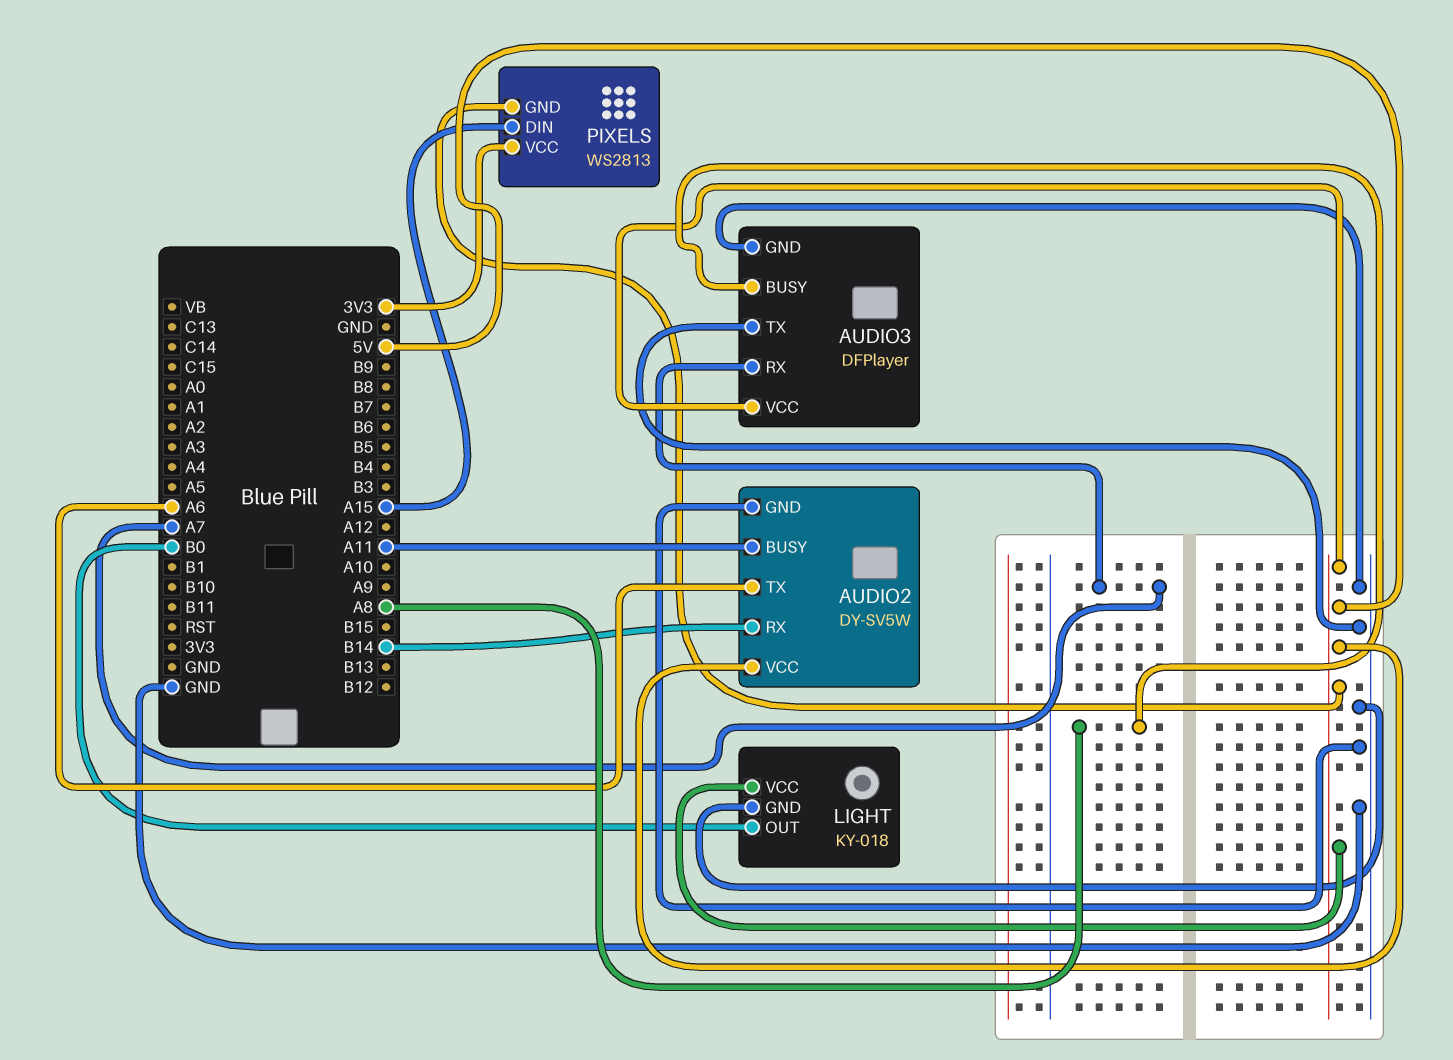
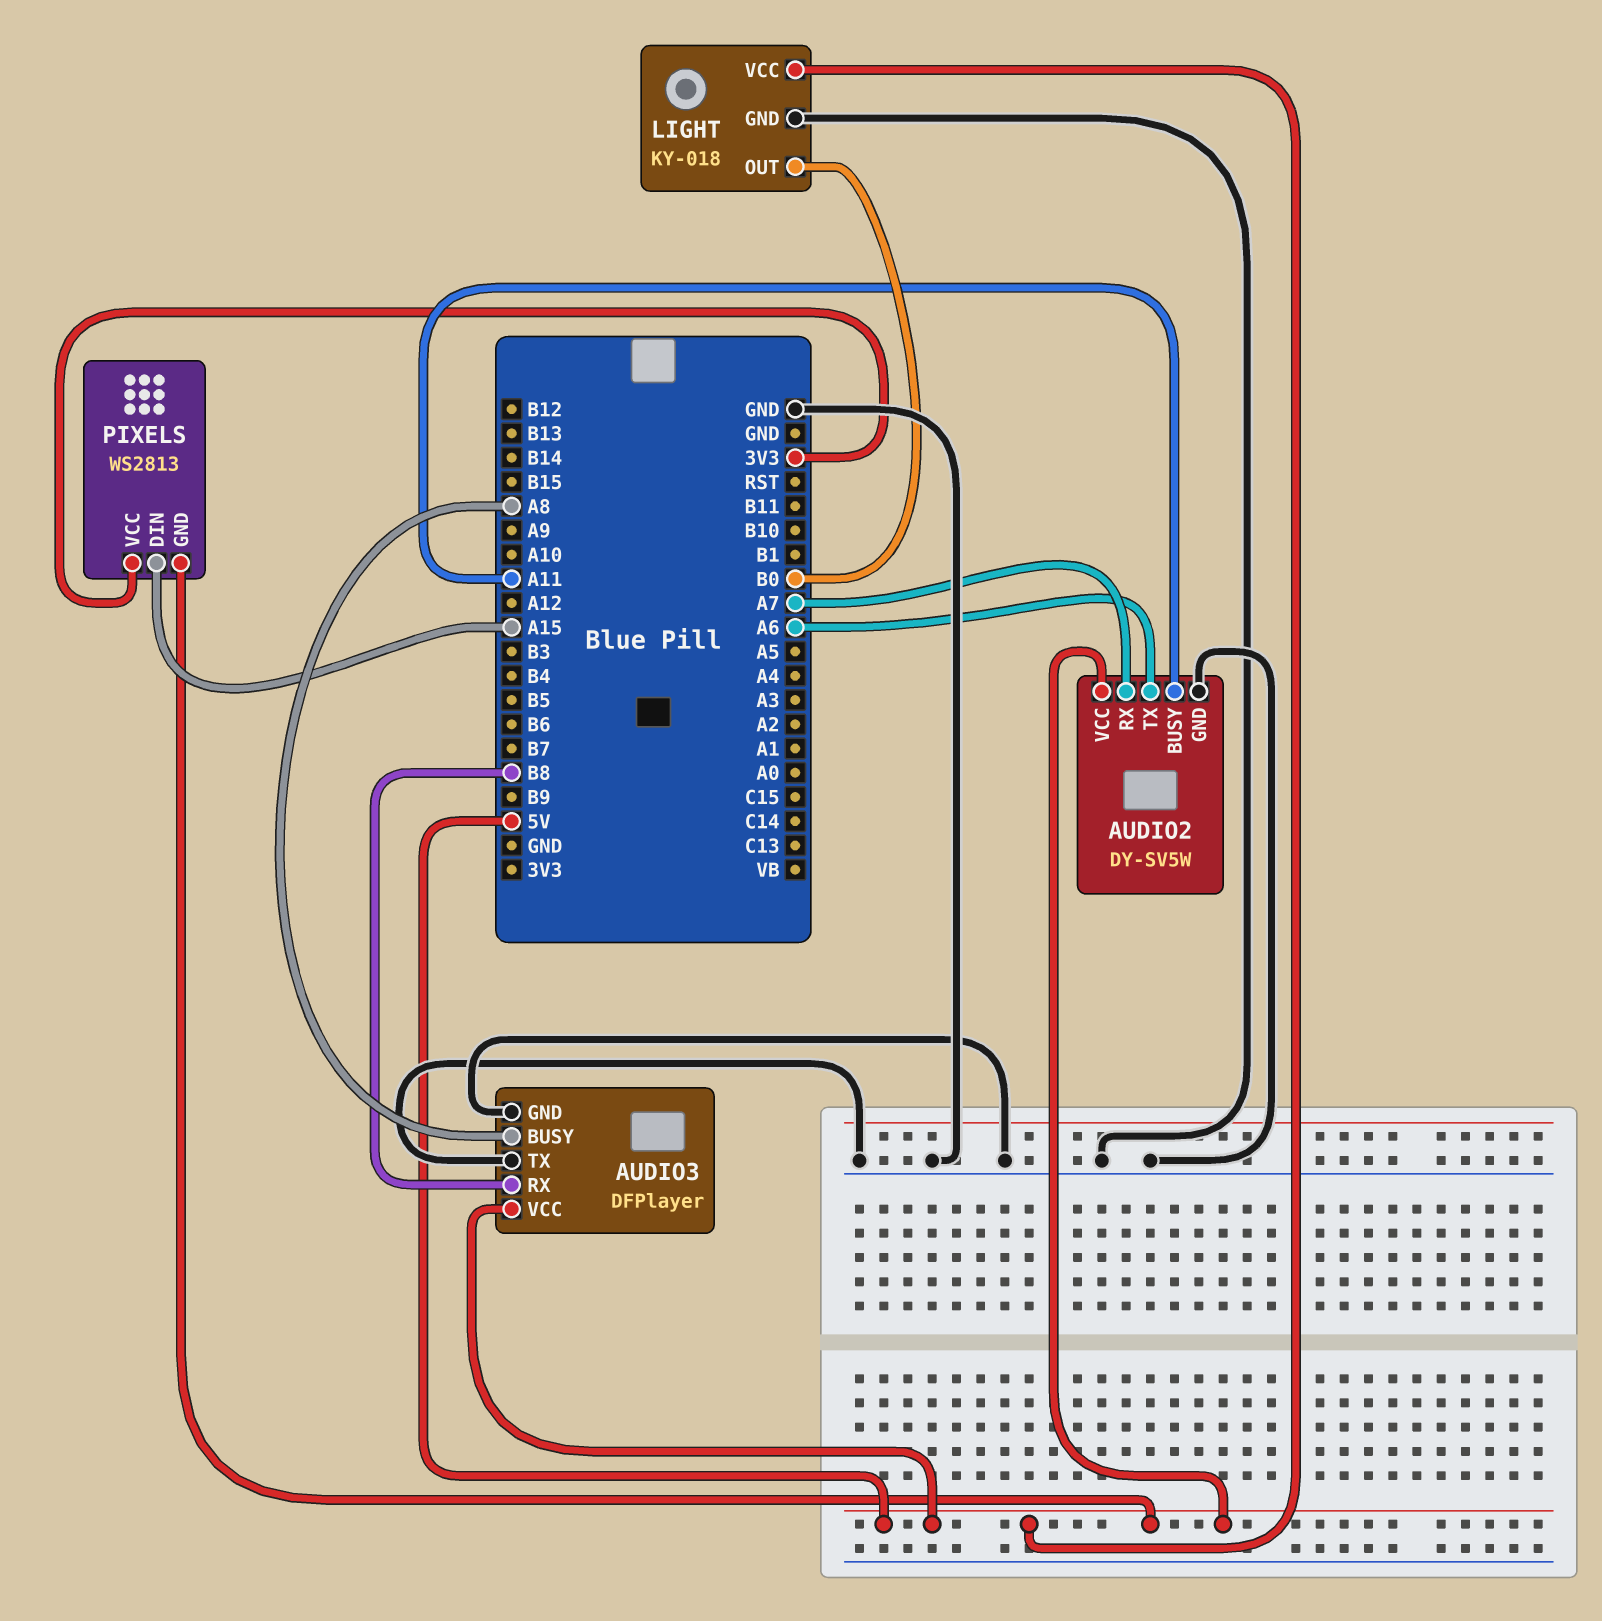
AUDIO2 pin RX: B14 -> A7
AUDIO3 pin RX: A7 -> B8

